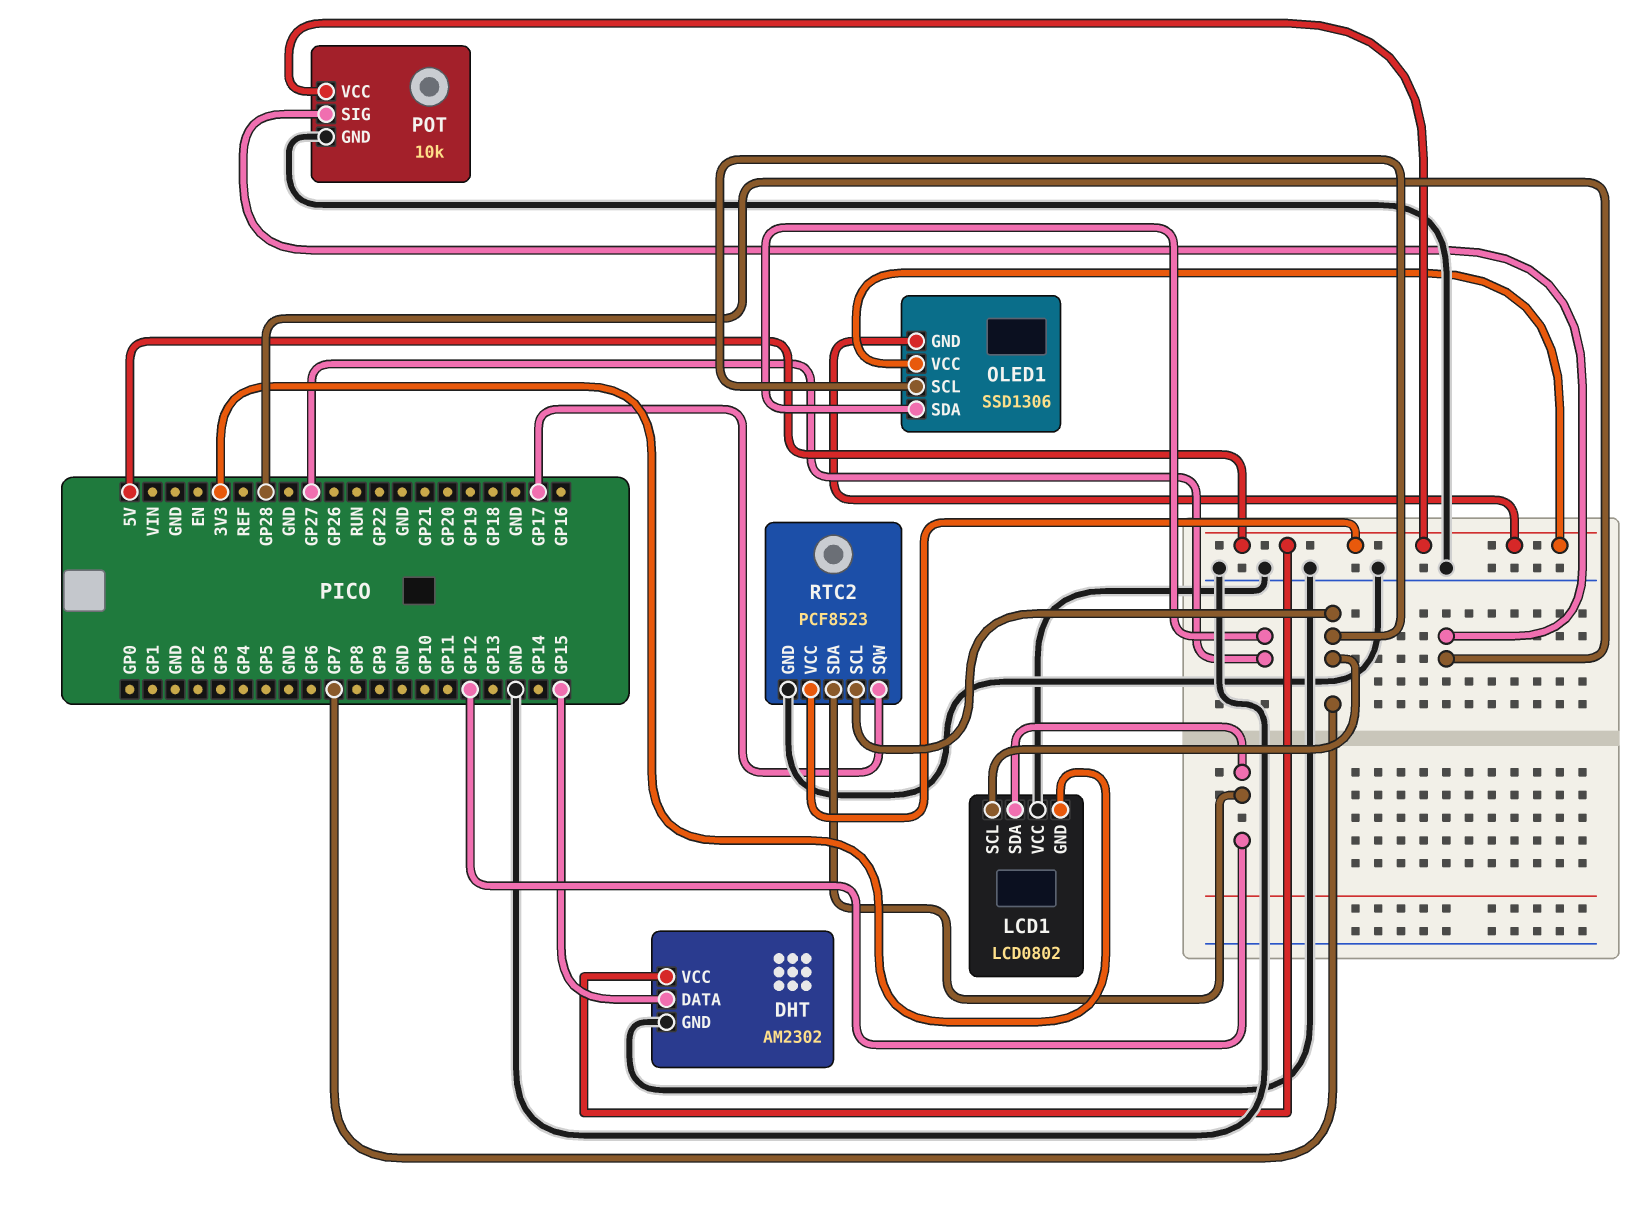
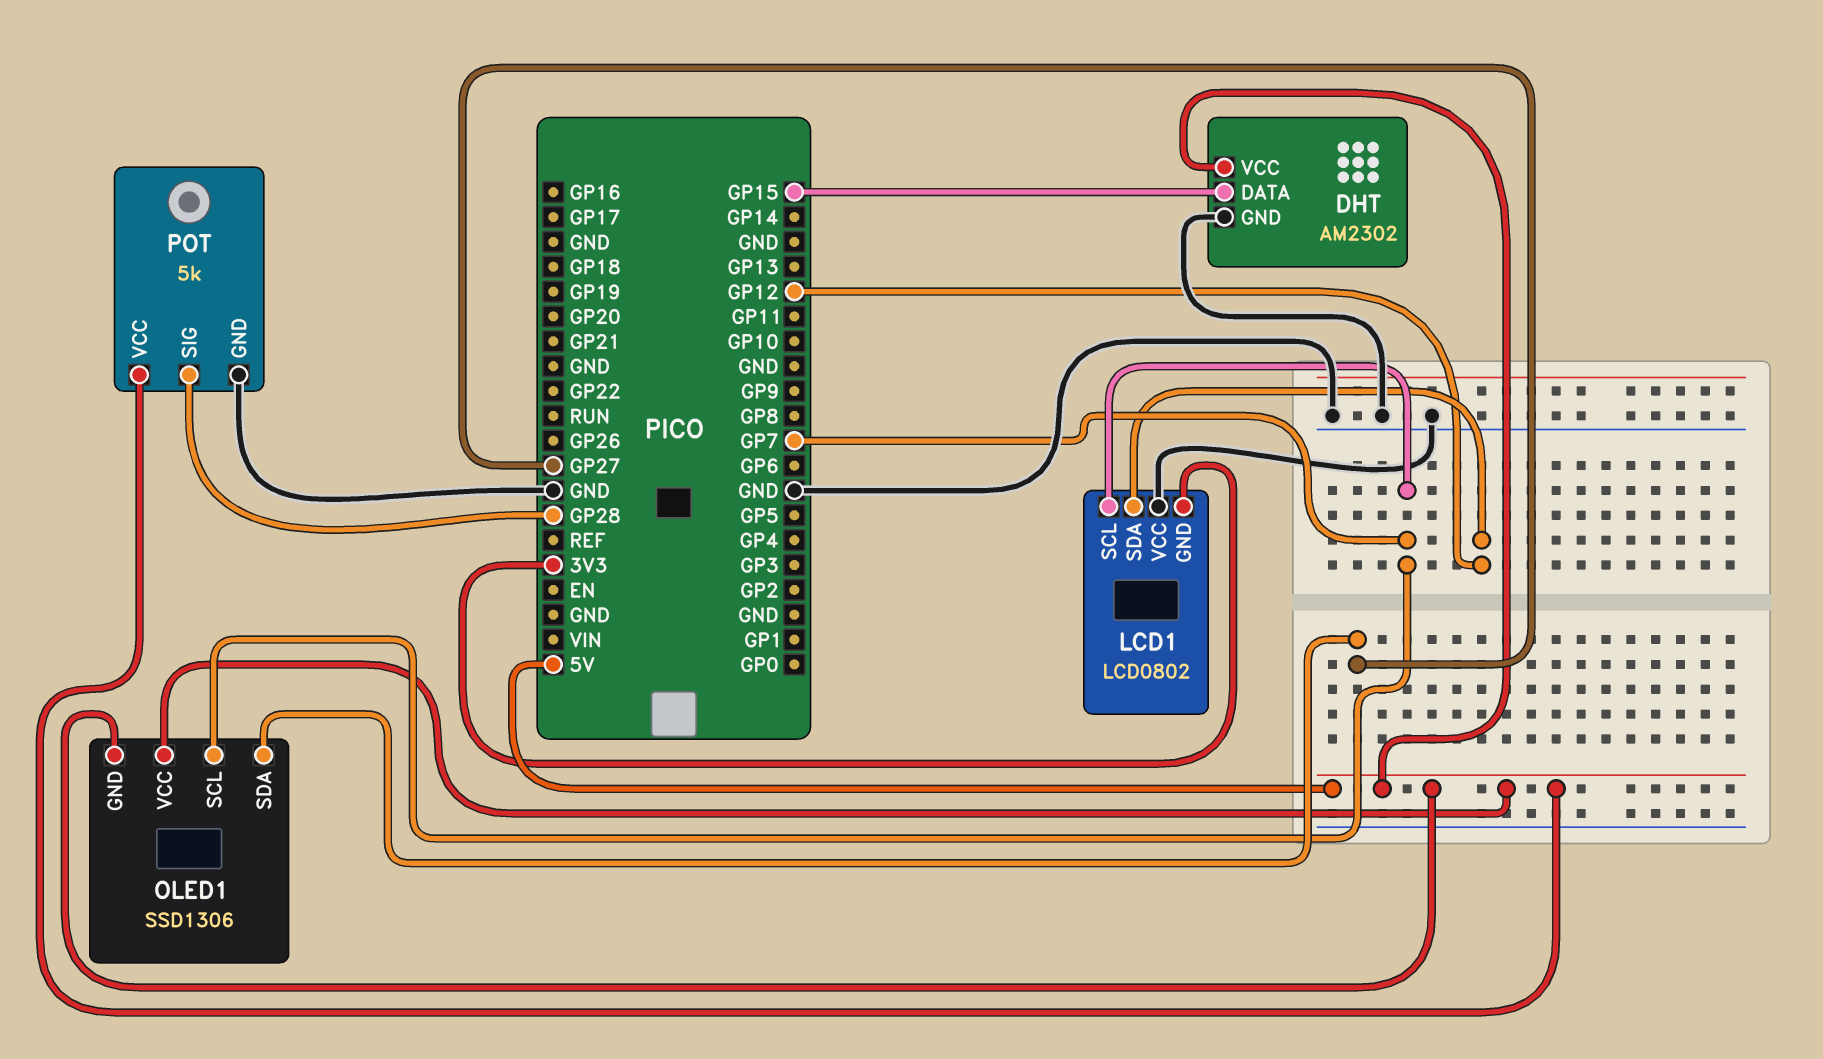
POT: 10k -> 5k
RTC2: PCF8523 -> none
RTC2 pin GND: GND -> none
RTC2 pin SCL: GP7 -> none
RTC2 pin SDA: GP12 -> none
RTC2 pin SQW: GP17 -> none
RTC2 pin VCC: 5V -> none

